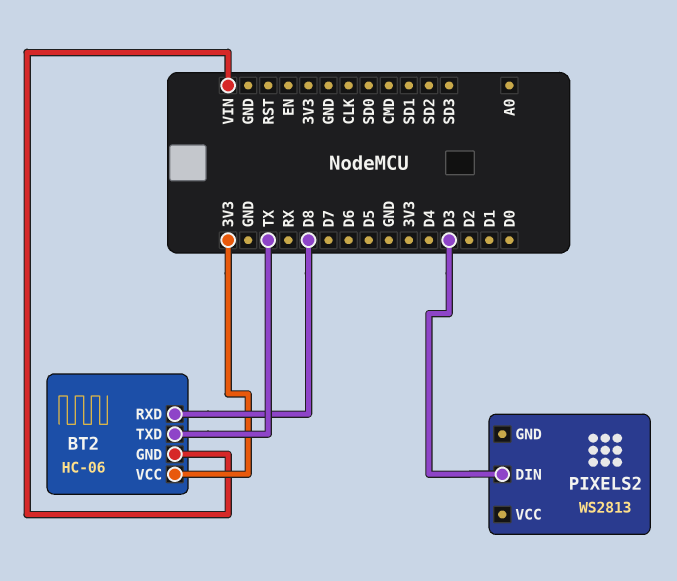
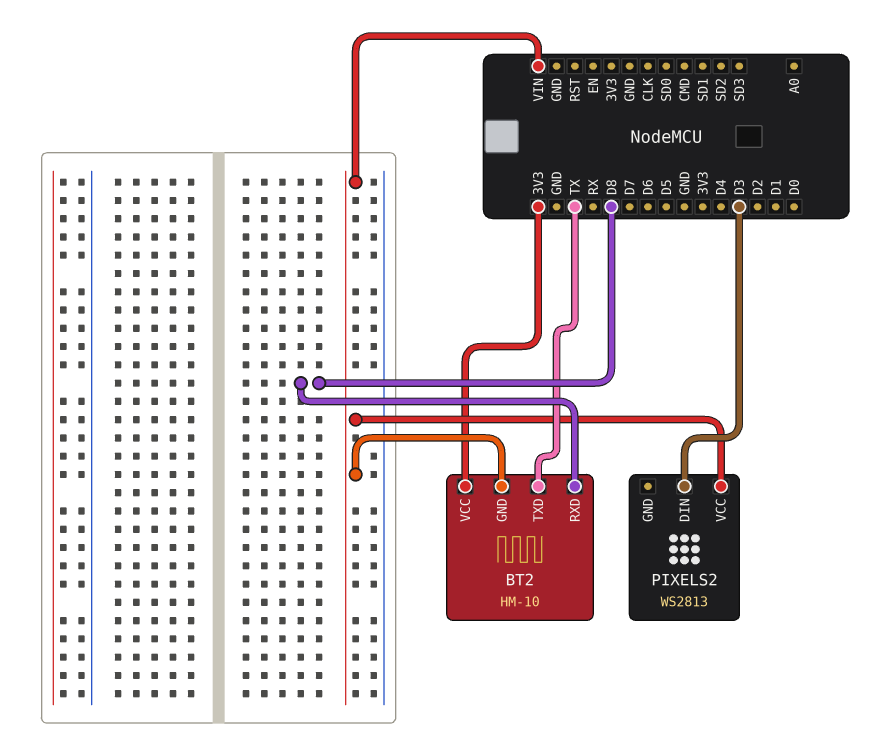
BT2: HC-06 -> HM-10
PIXELS2 pin VCC: none -> VIN

